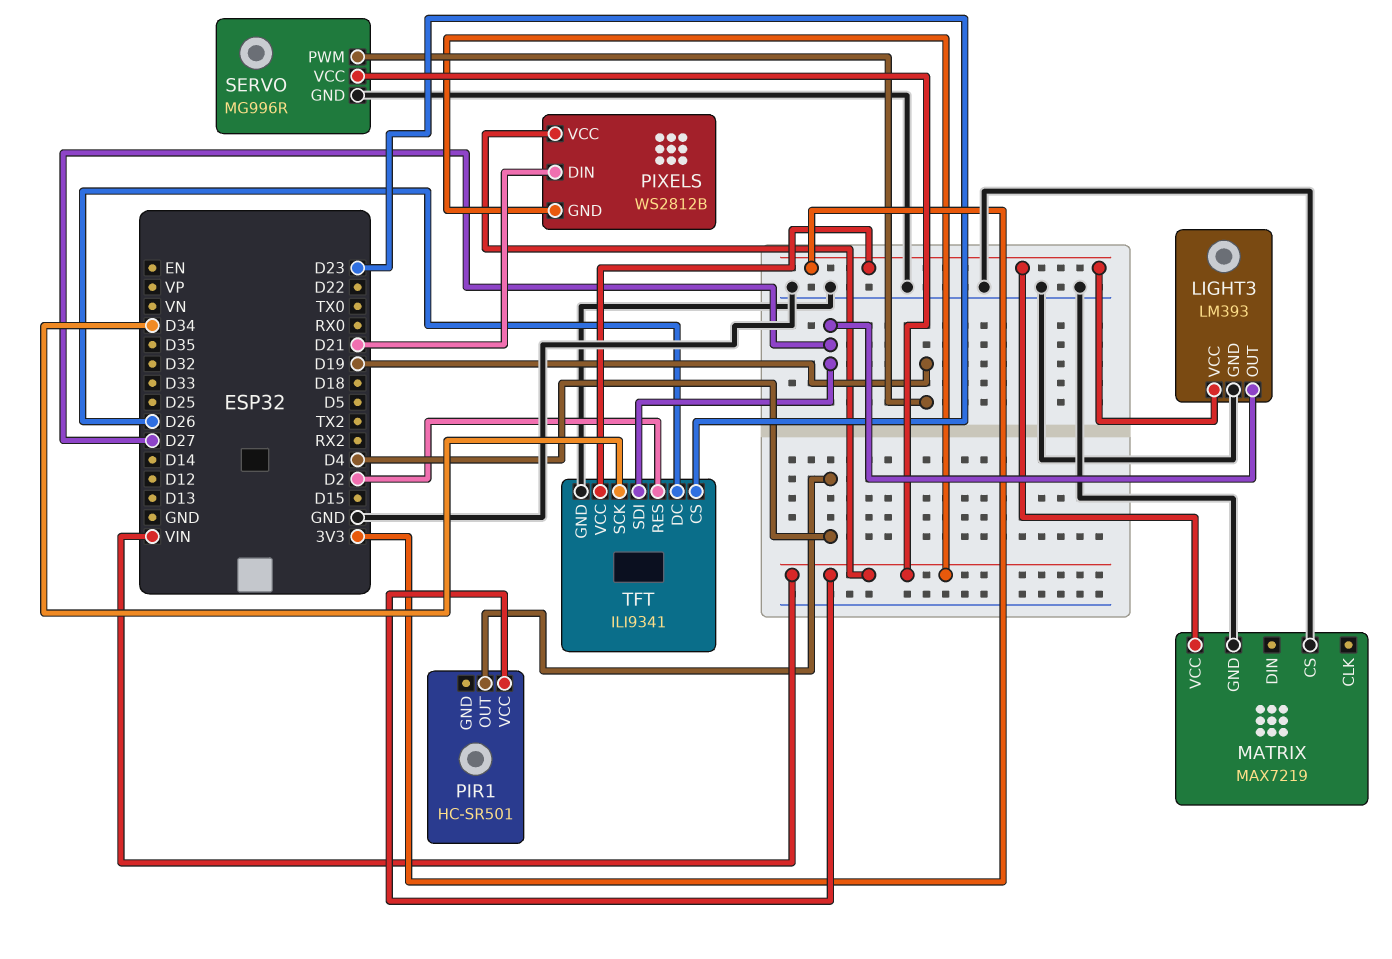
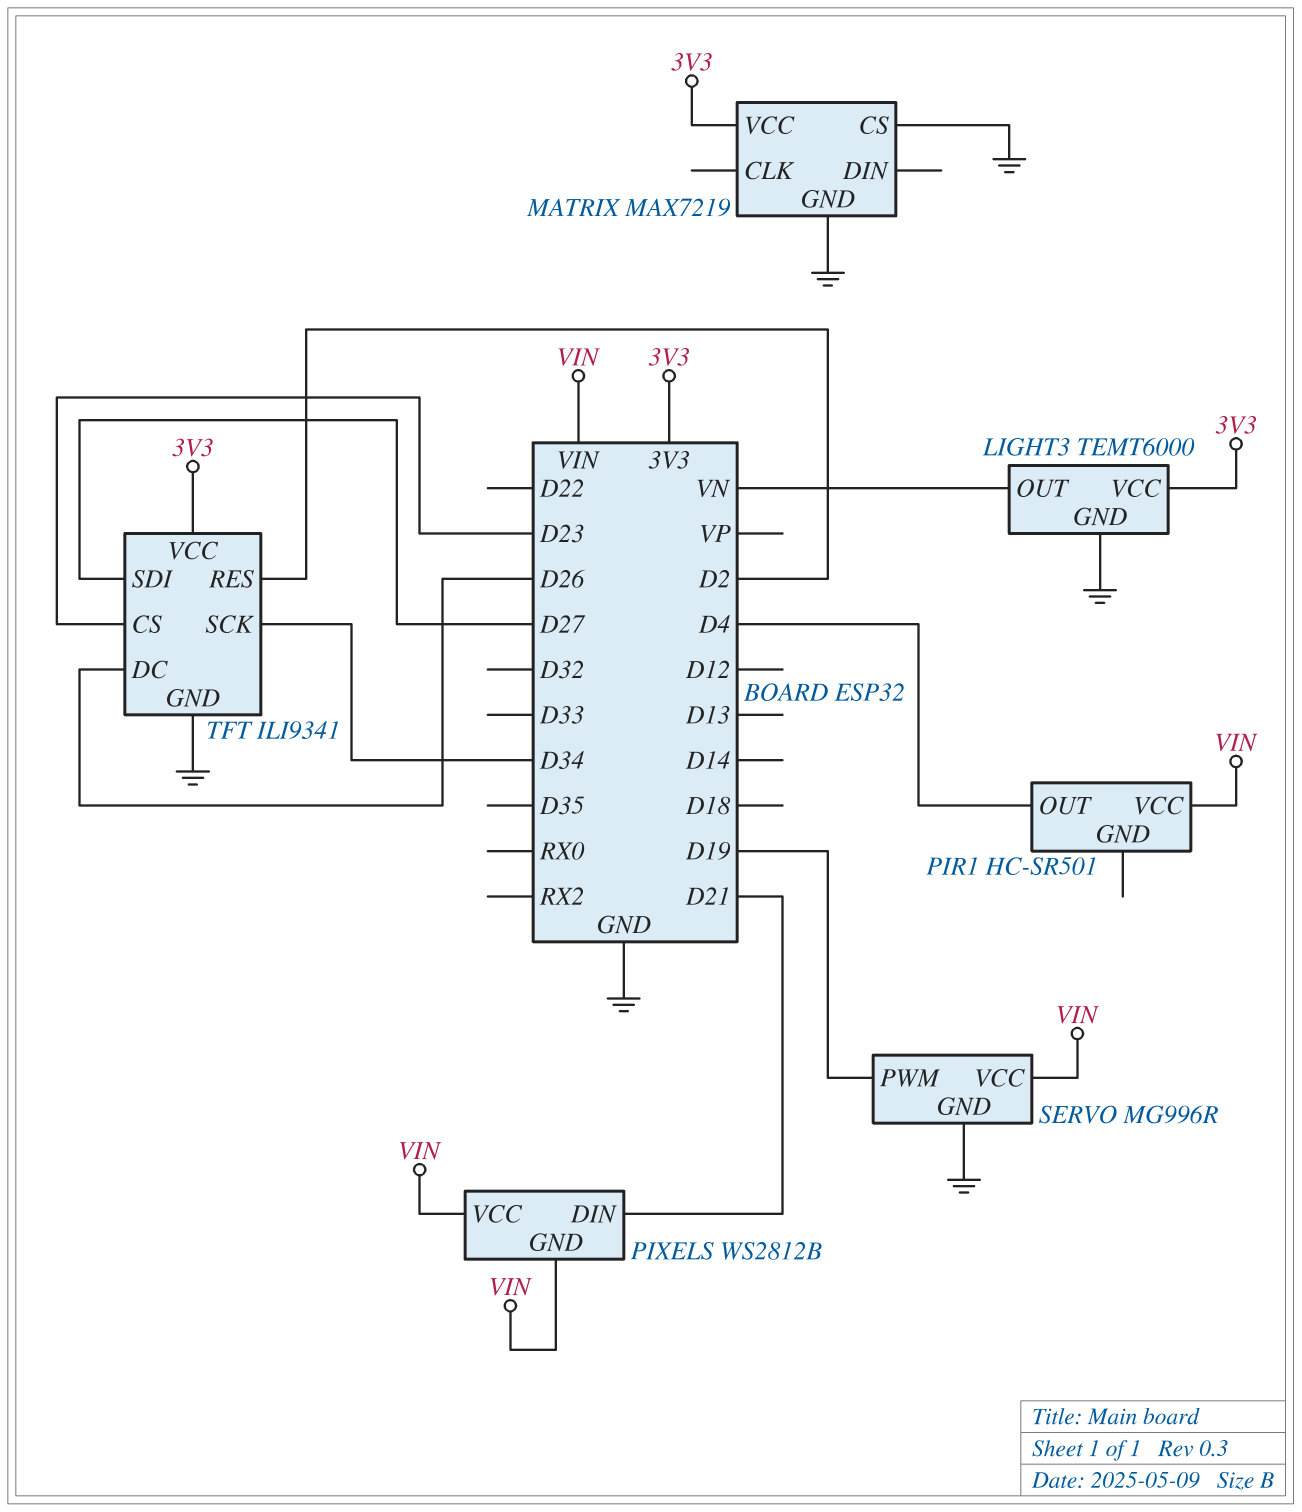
LIGHT3: LM393 -> TEMT6000
LIGHT3 pin OUT: D27 -> VN

